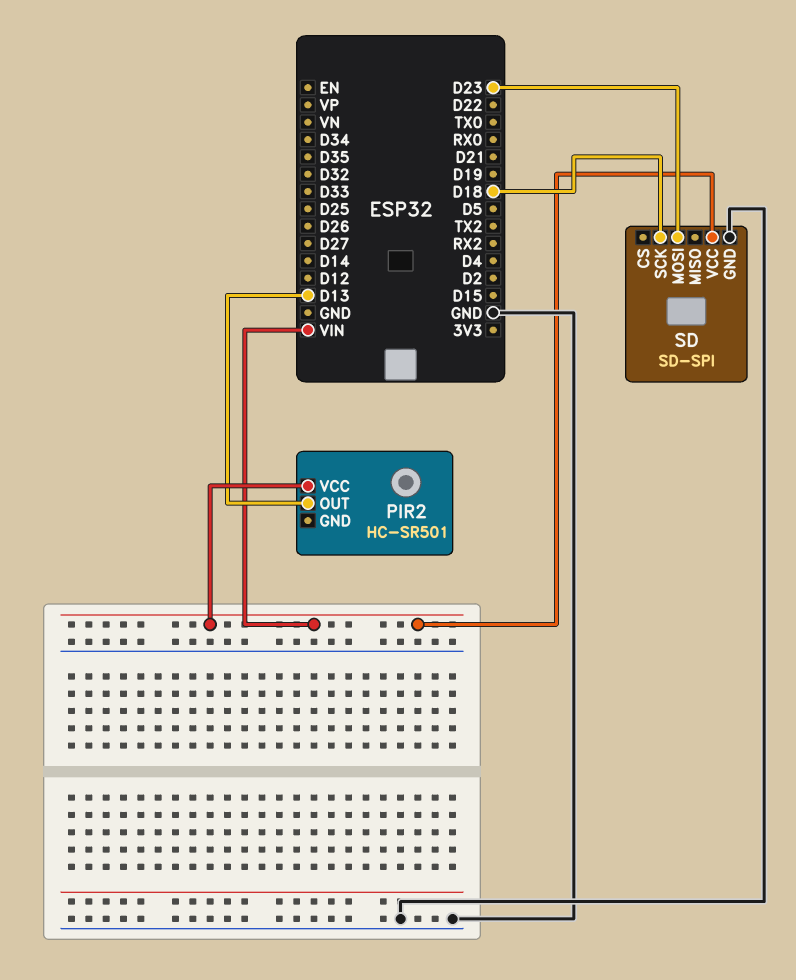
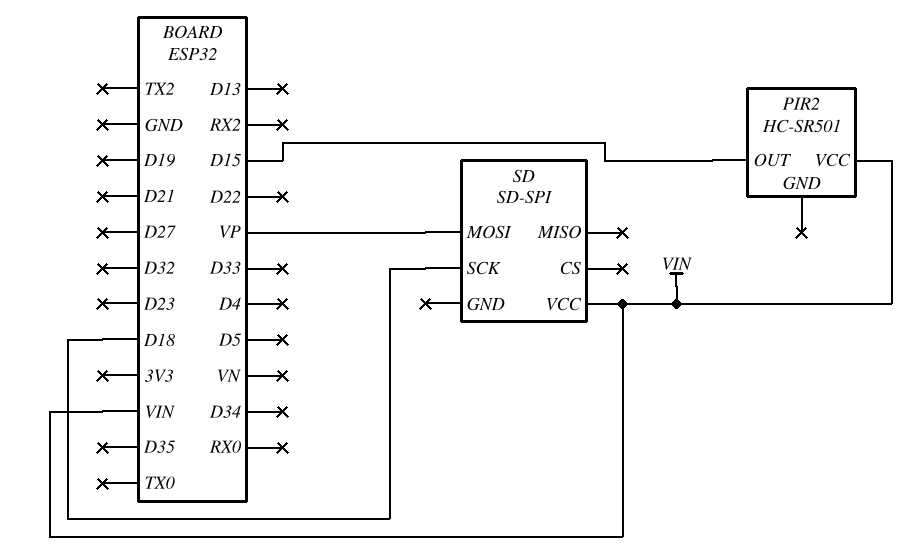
PIR2 pin OUT: D13 -> D15
SD pin GND: GND -> none
SD pin MOSI: D23 -> VP

